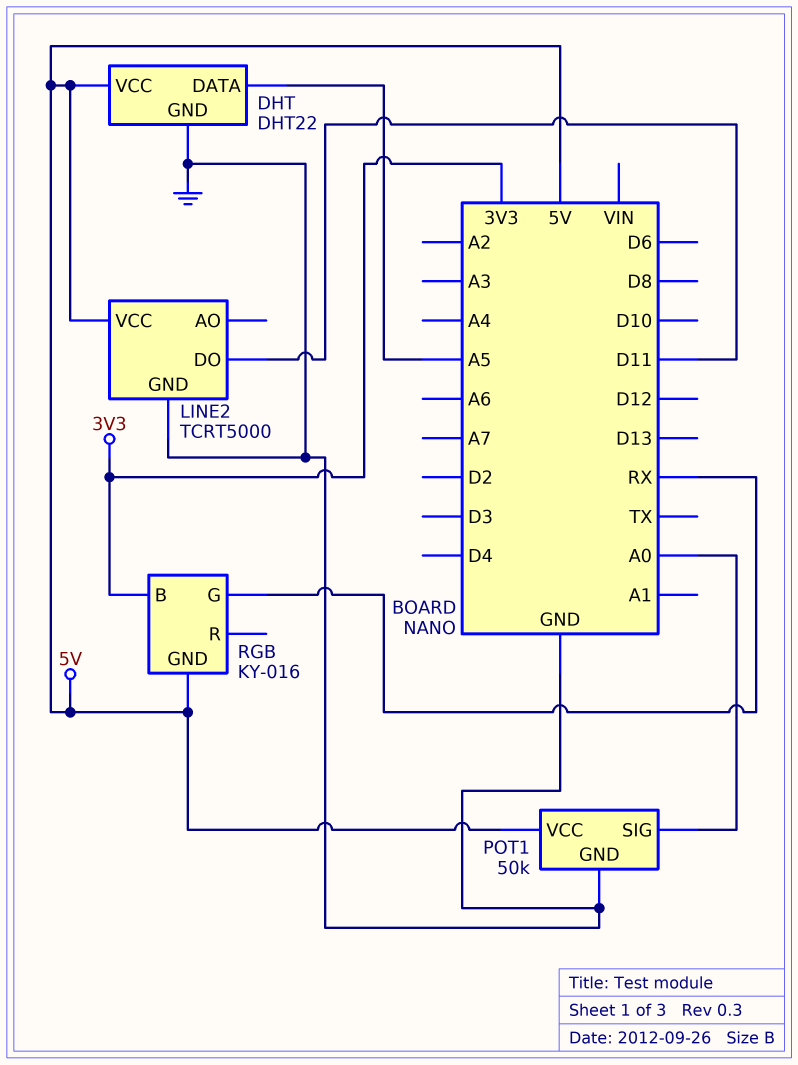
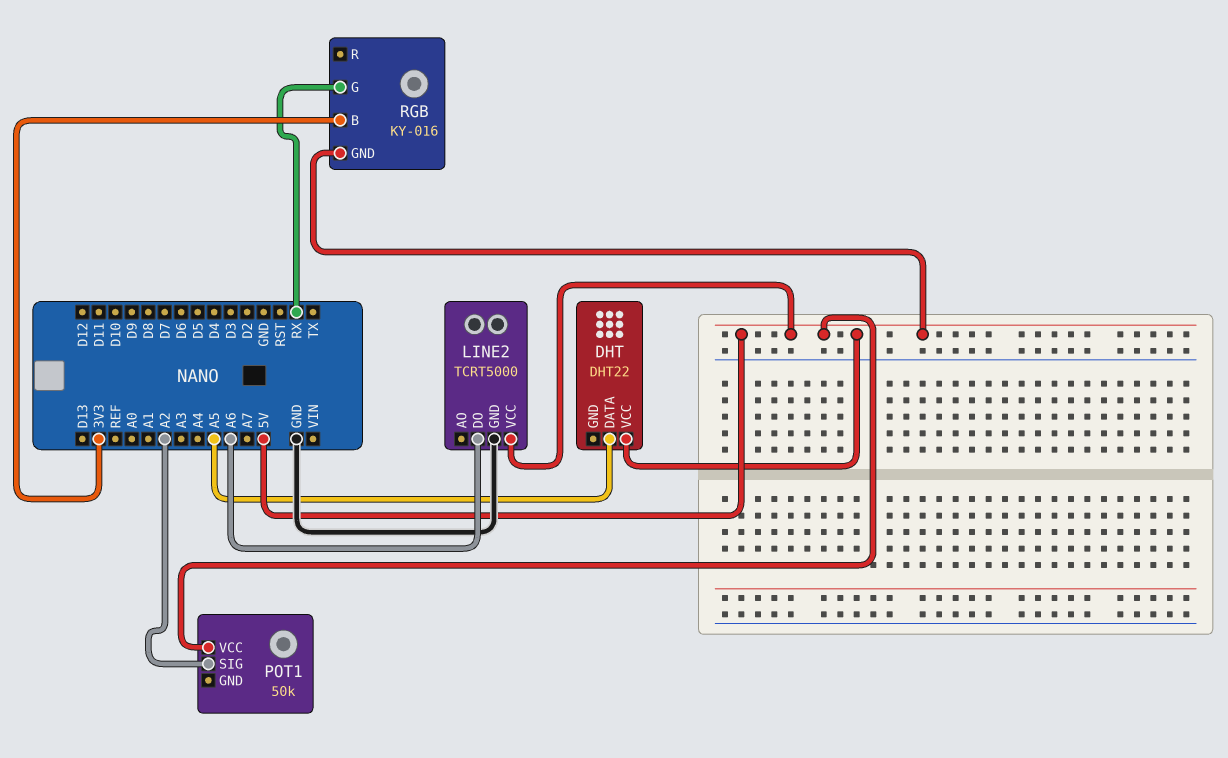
DHT pin GND: GND -> none
LINE2 pin DO: D11 -> A6
POT1 pin GND: GND -> none
POT1 pin SIG: A0 -> A2

